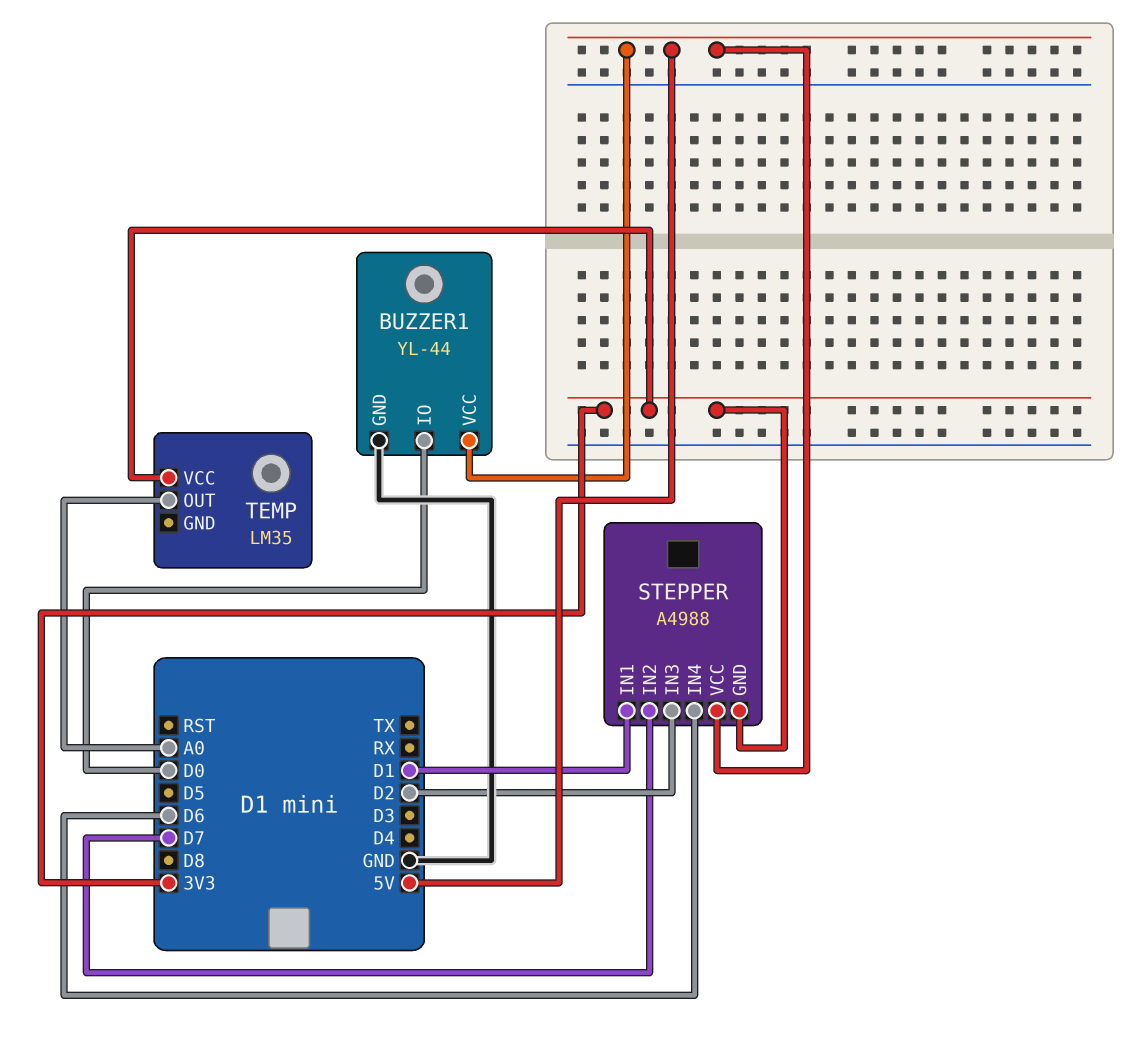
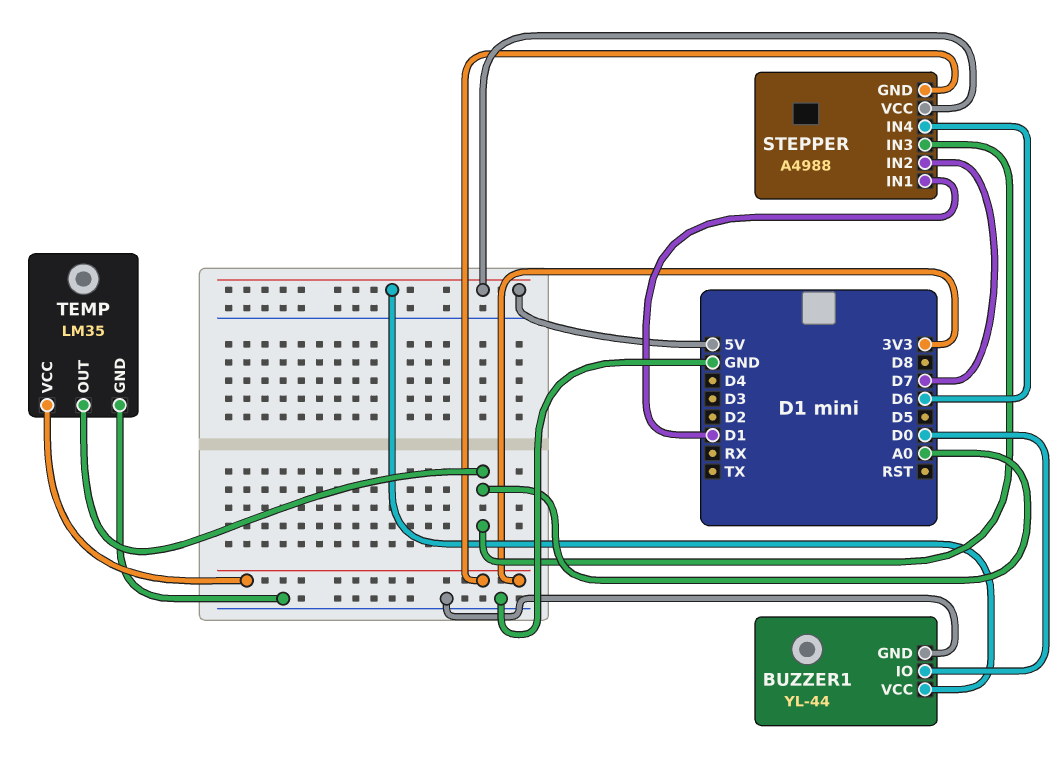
STEPPER pin IN3: D2 -> A0
TEMP pin GND: none -> GND

